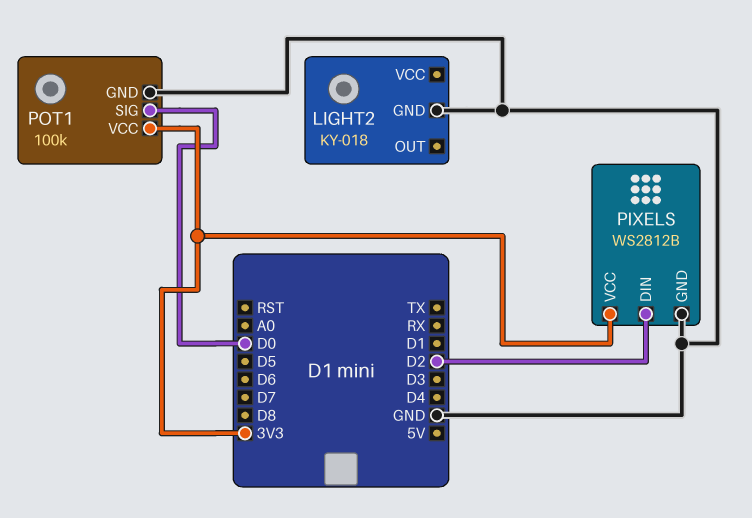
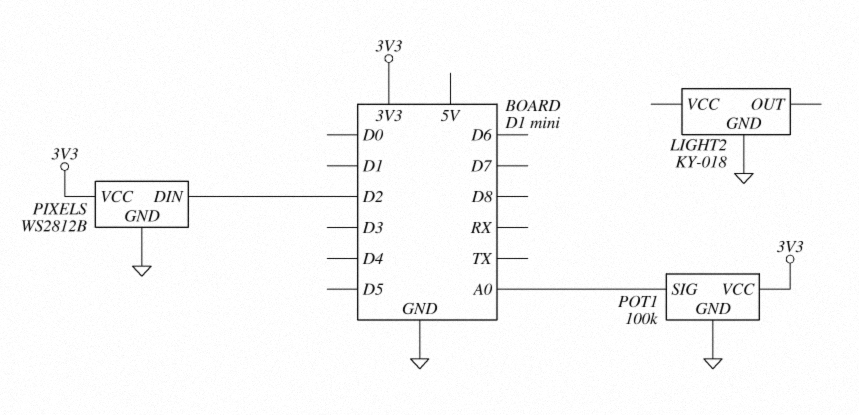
POT1 pin SIG: D0 -> A0

